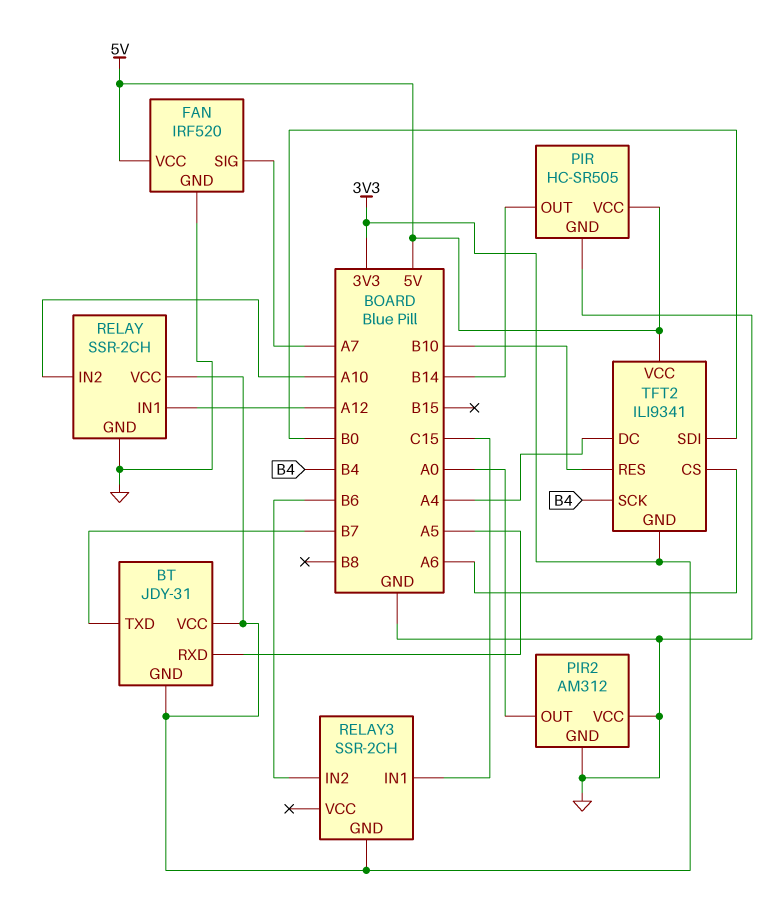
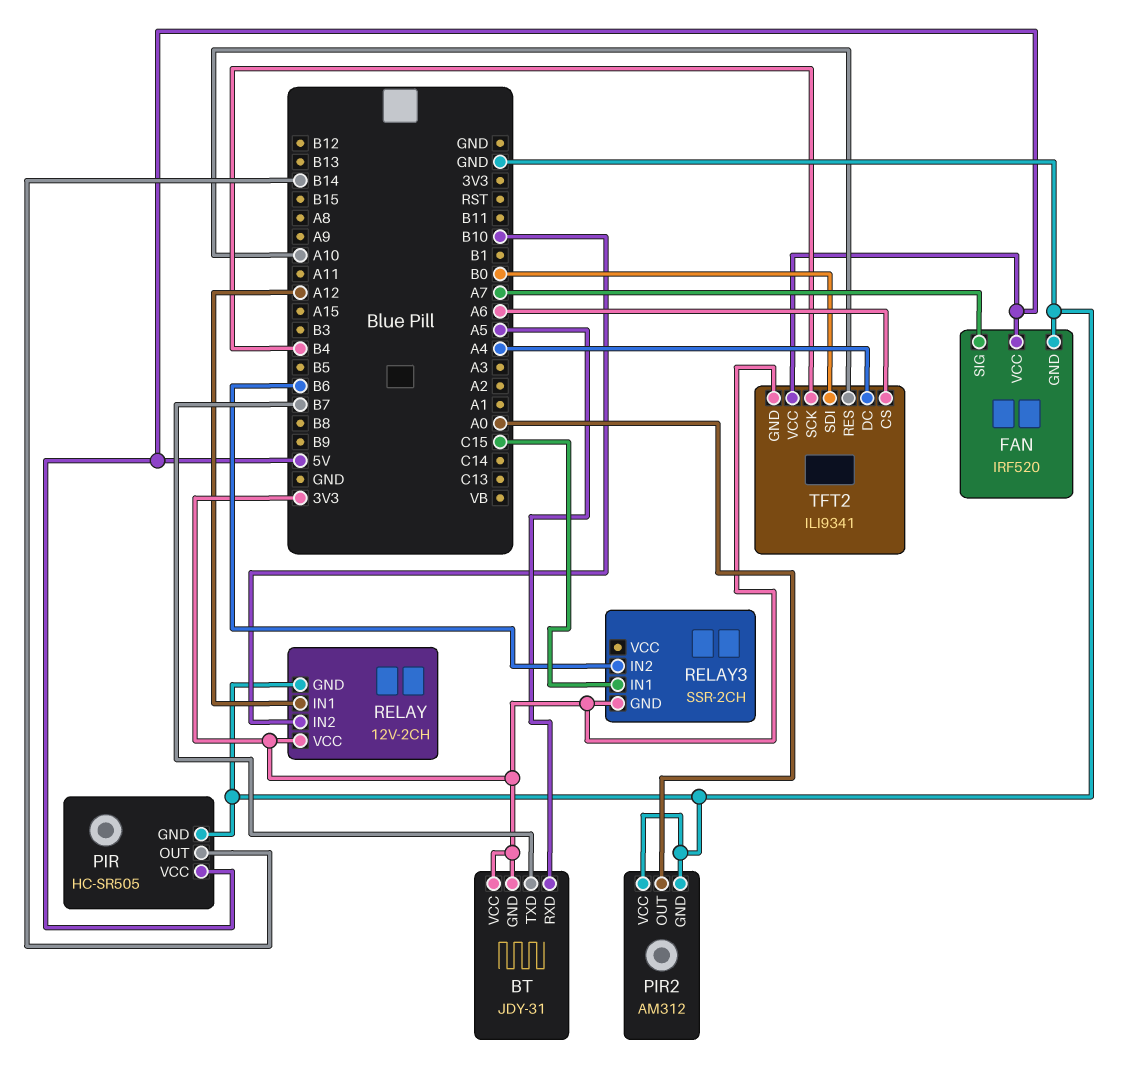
RELAY: SSR-2CH -> 12V-2CH
RELAY pin IN2: A10 -> B10
TFT2 pin RES: B10 -> A10

